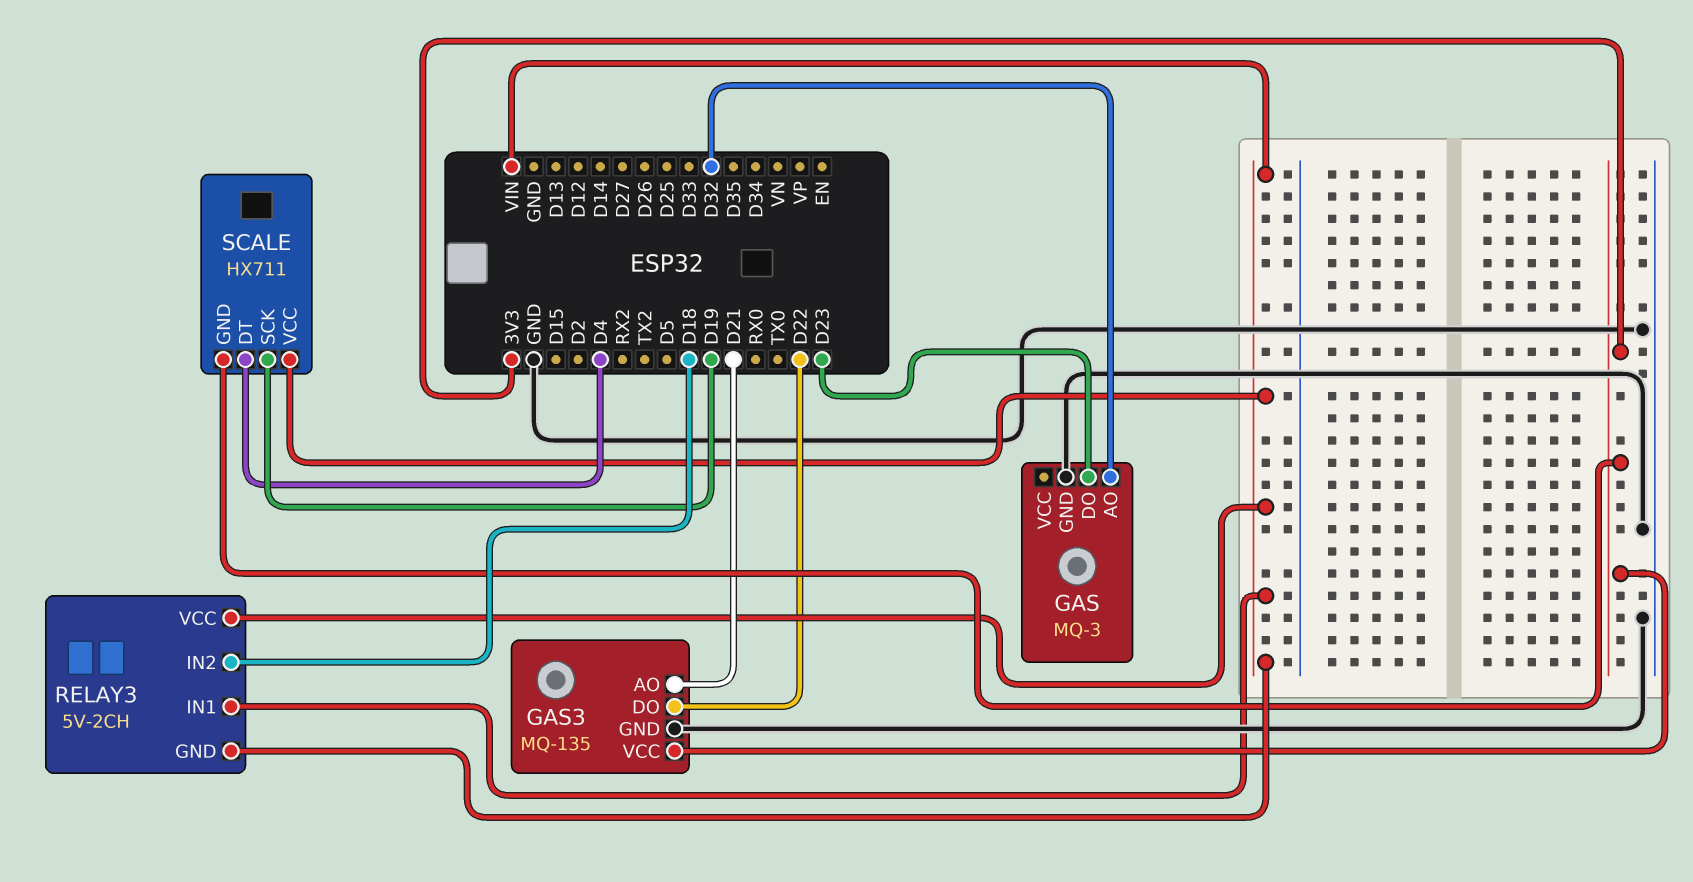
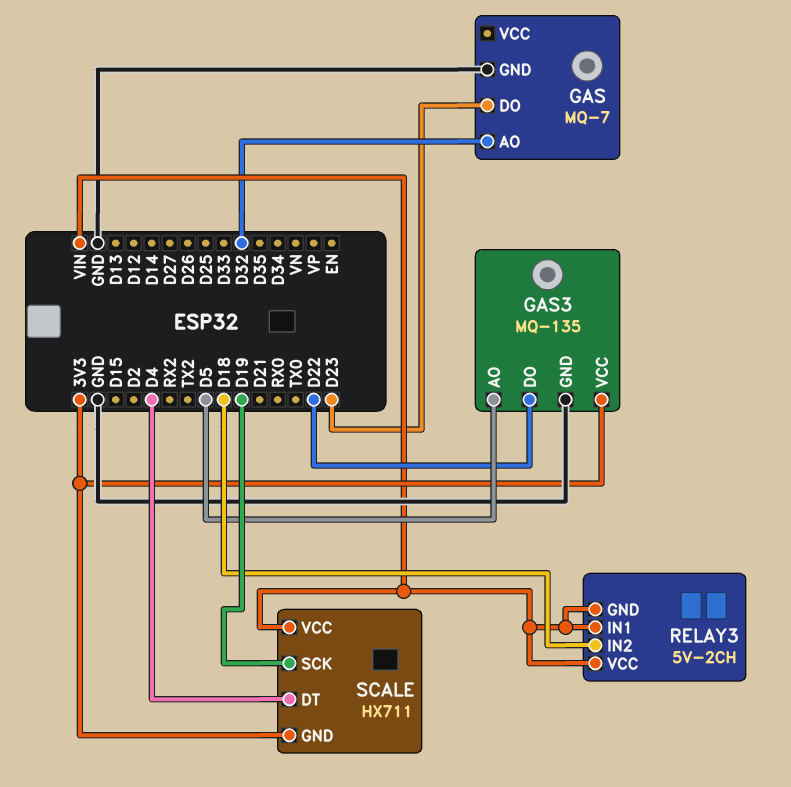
GAS: MQ-3 -> MQ-7
GAS3 pin AO: D21 -> D5

